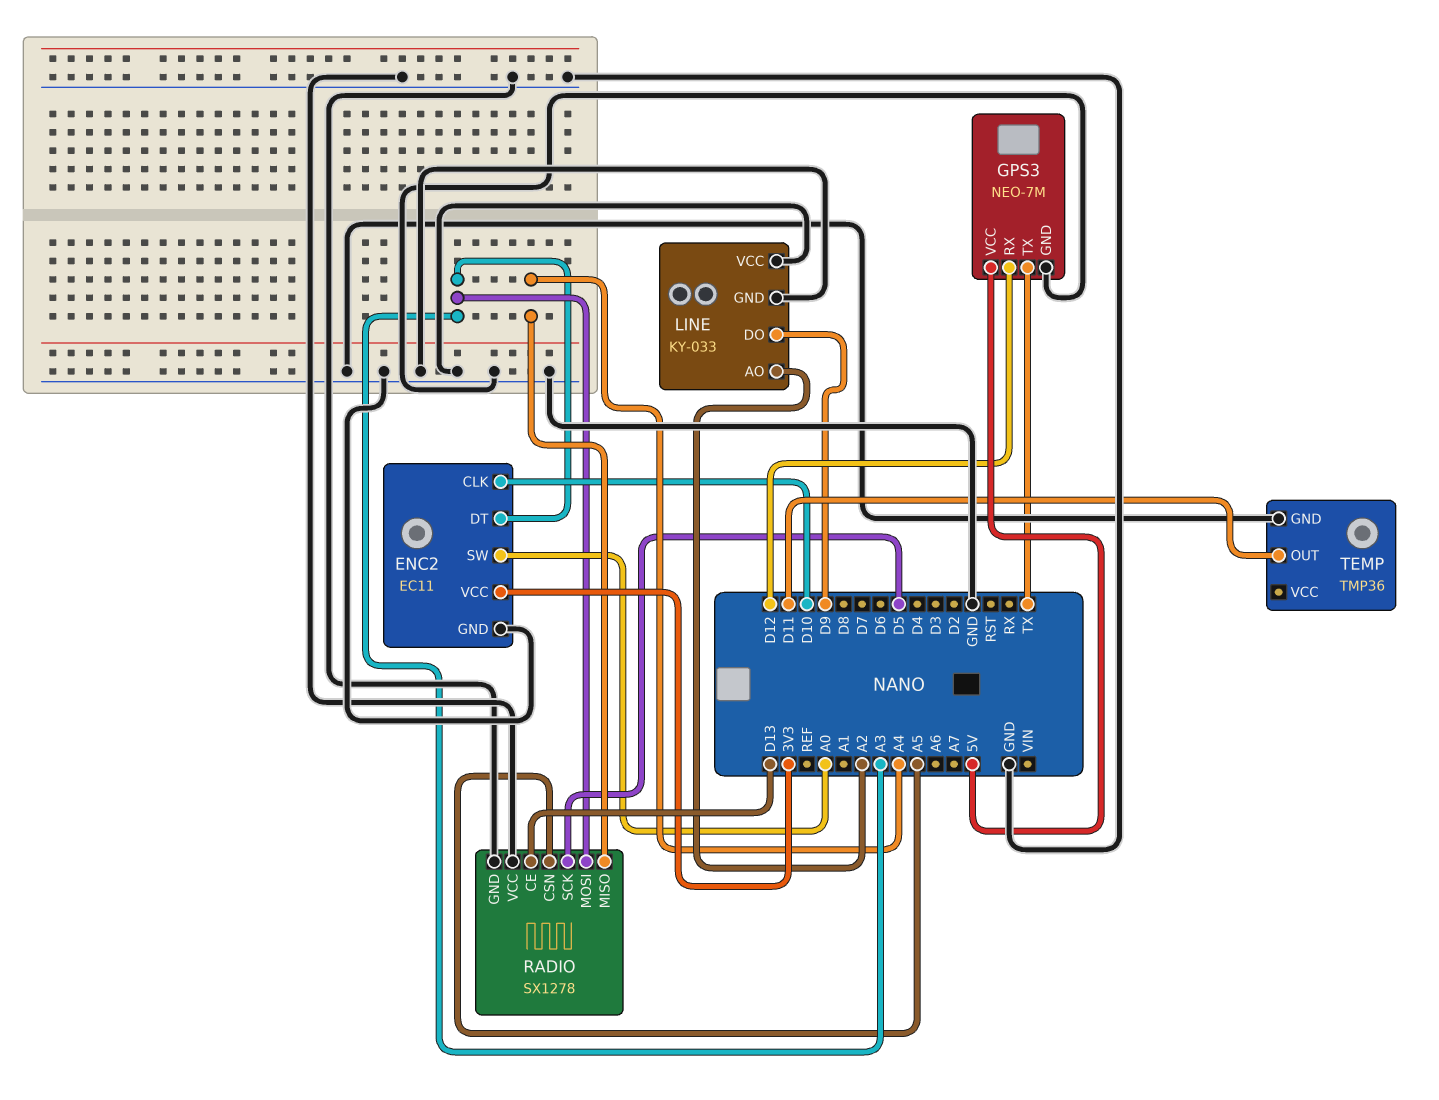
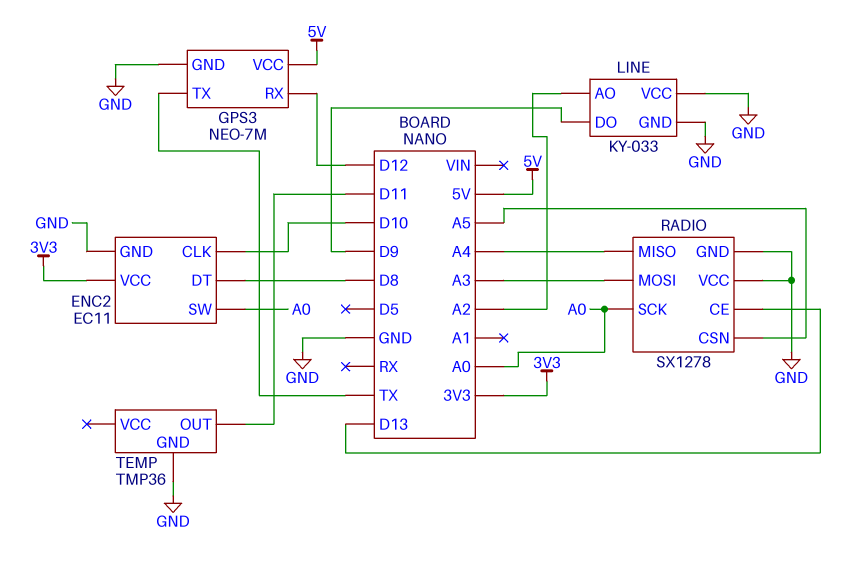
ENC2 pin DT: A3 -> D8
RADIO pin SCK: D5 -> A0

